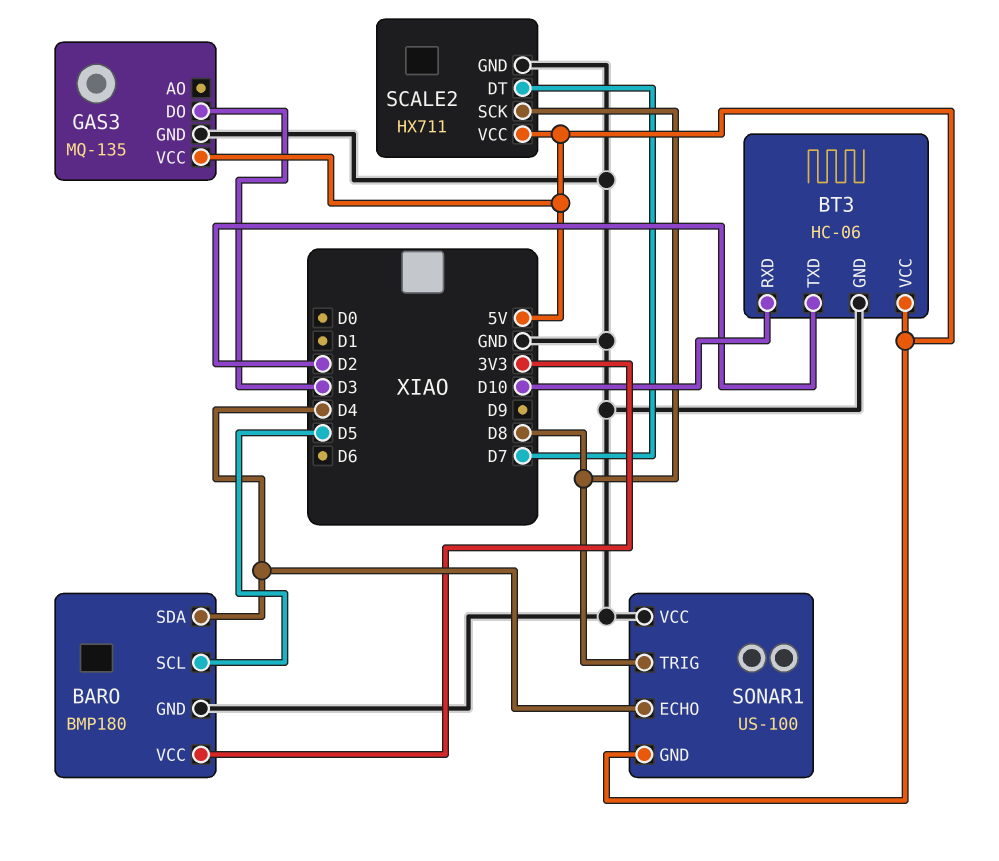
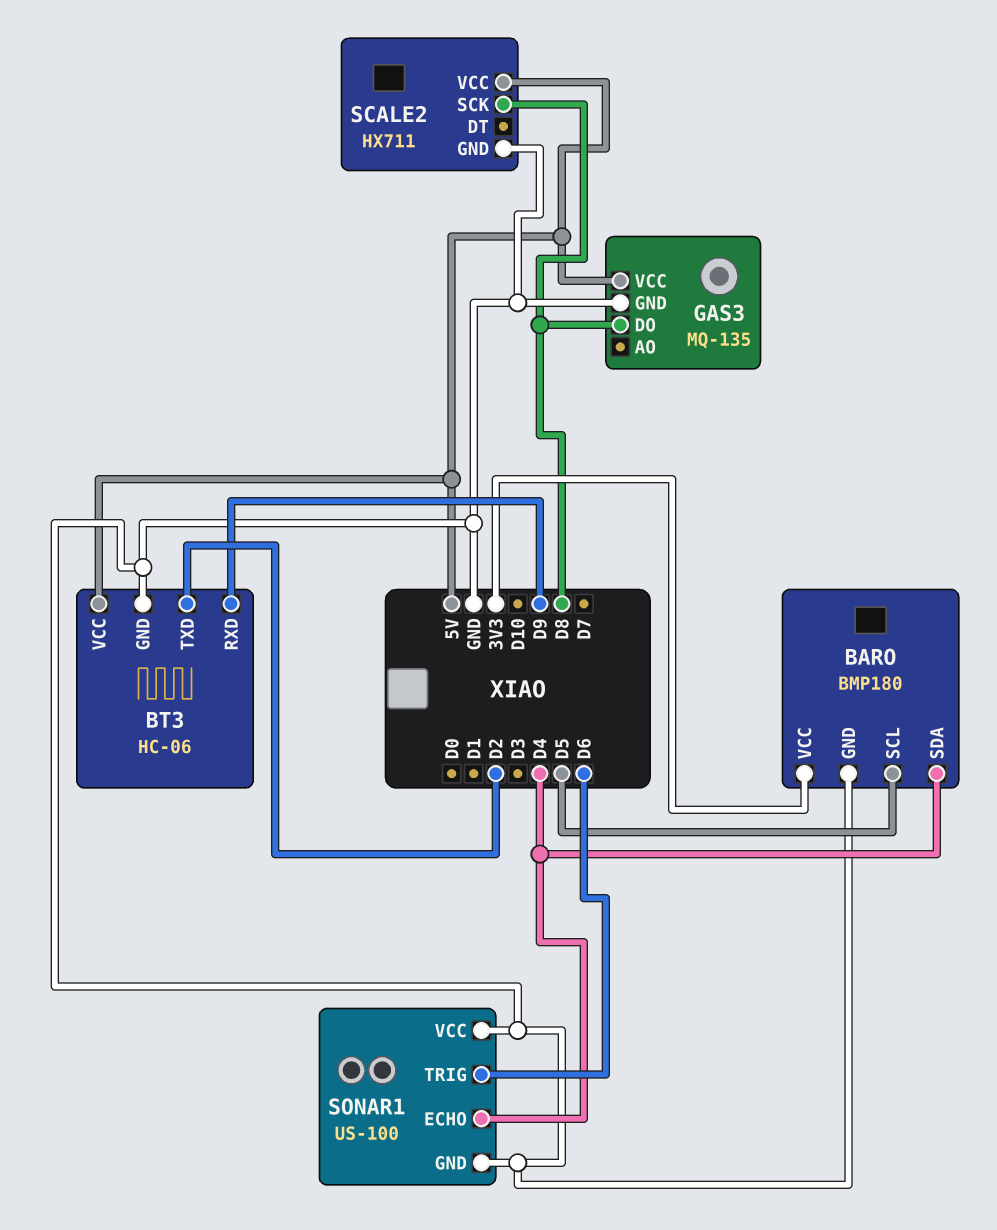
BT3 pin RXD: D10 -> D9
GAS3 pin DO: D3 -> D8
SCALE2 pin DT: D7 -> none
SONAR1 pin GND: 5V -> GND
SONAR1 pin TRIG: D8 -> D6

